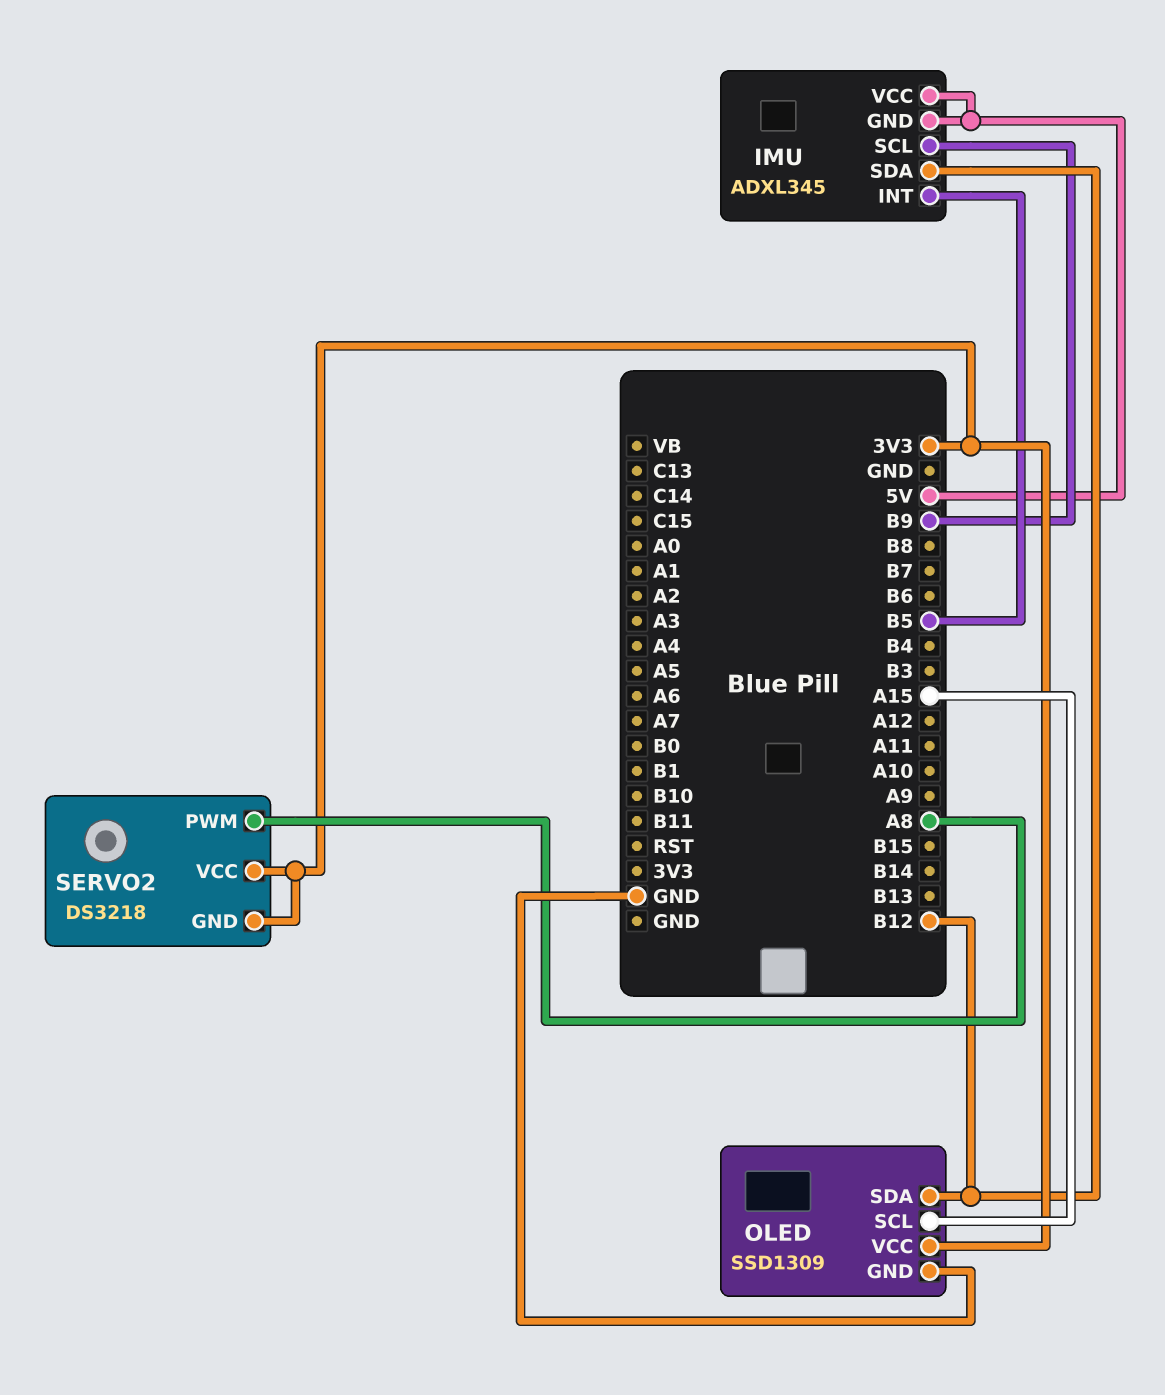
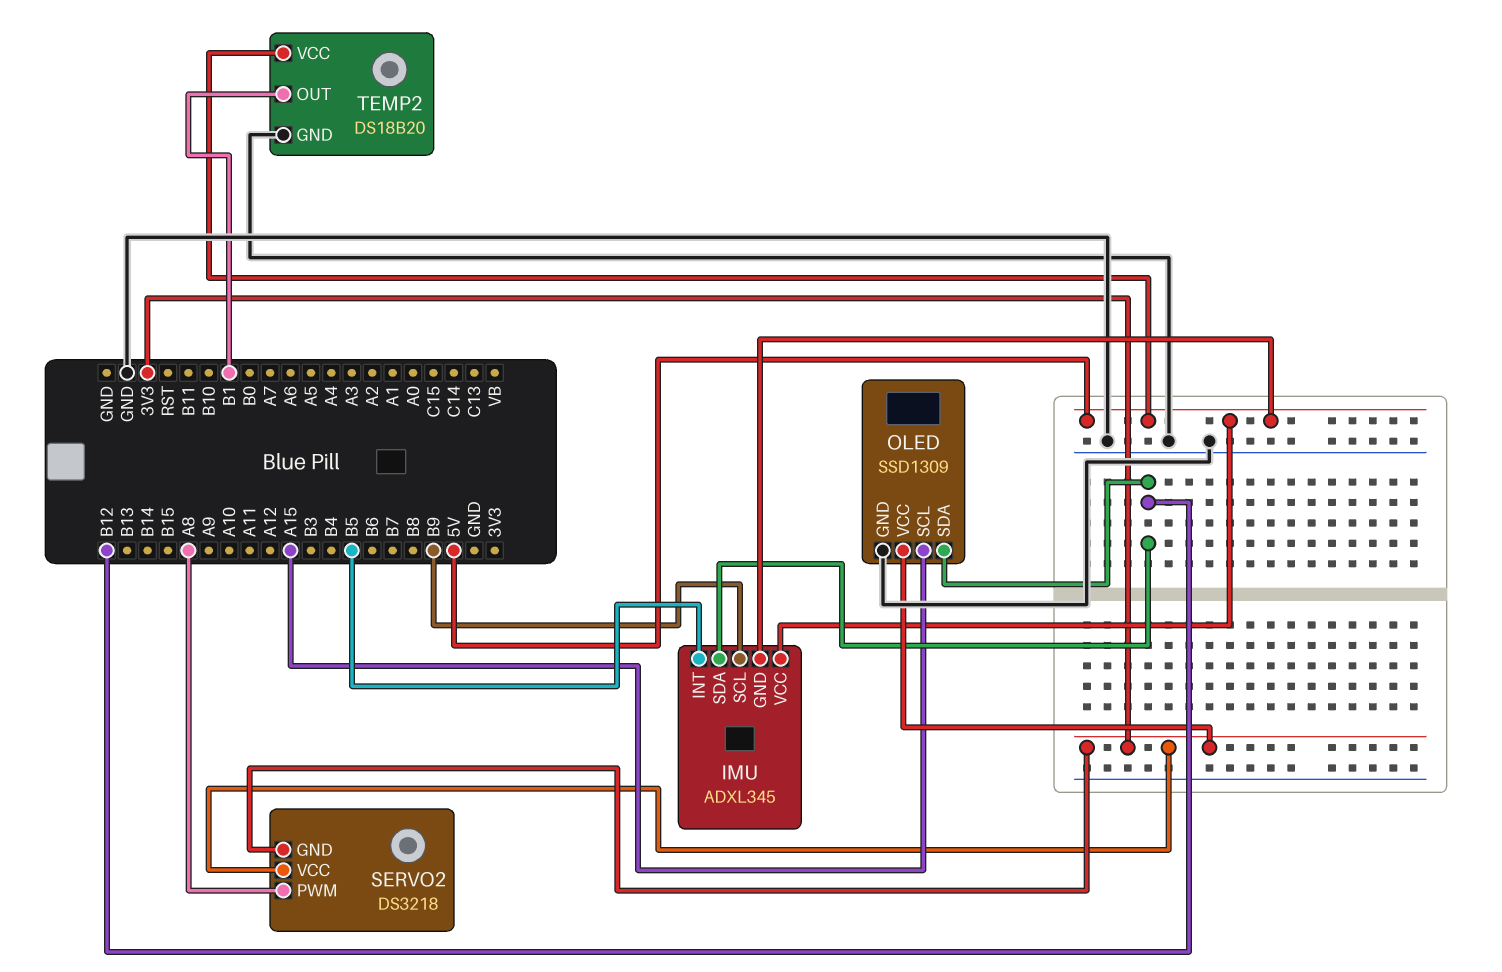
TEMP2: none -> DS18B20
TEMP2 pin GND: none -> GND
TEMP2 pin OUT: none -> B1
TEMP2 pin VCC: none -> 5V

